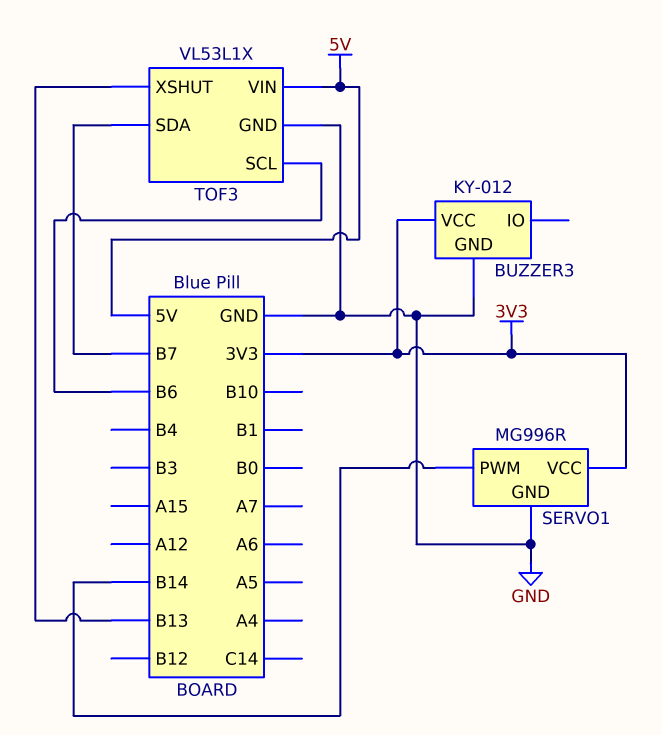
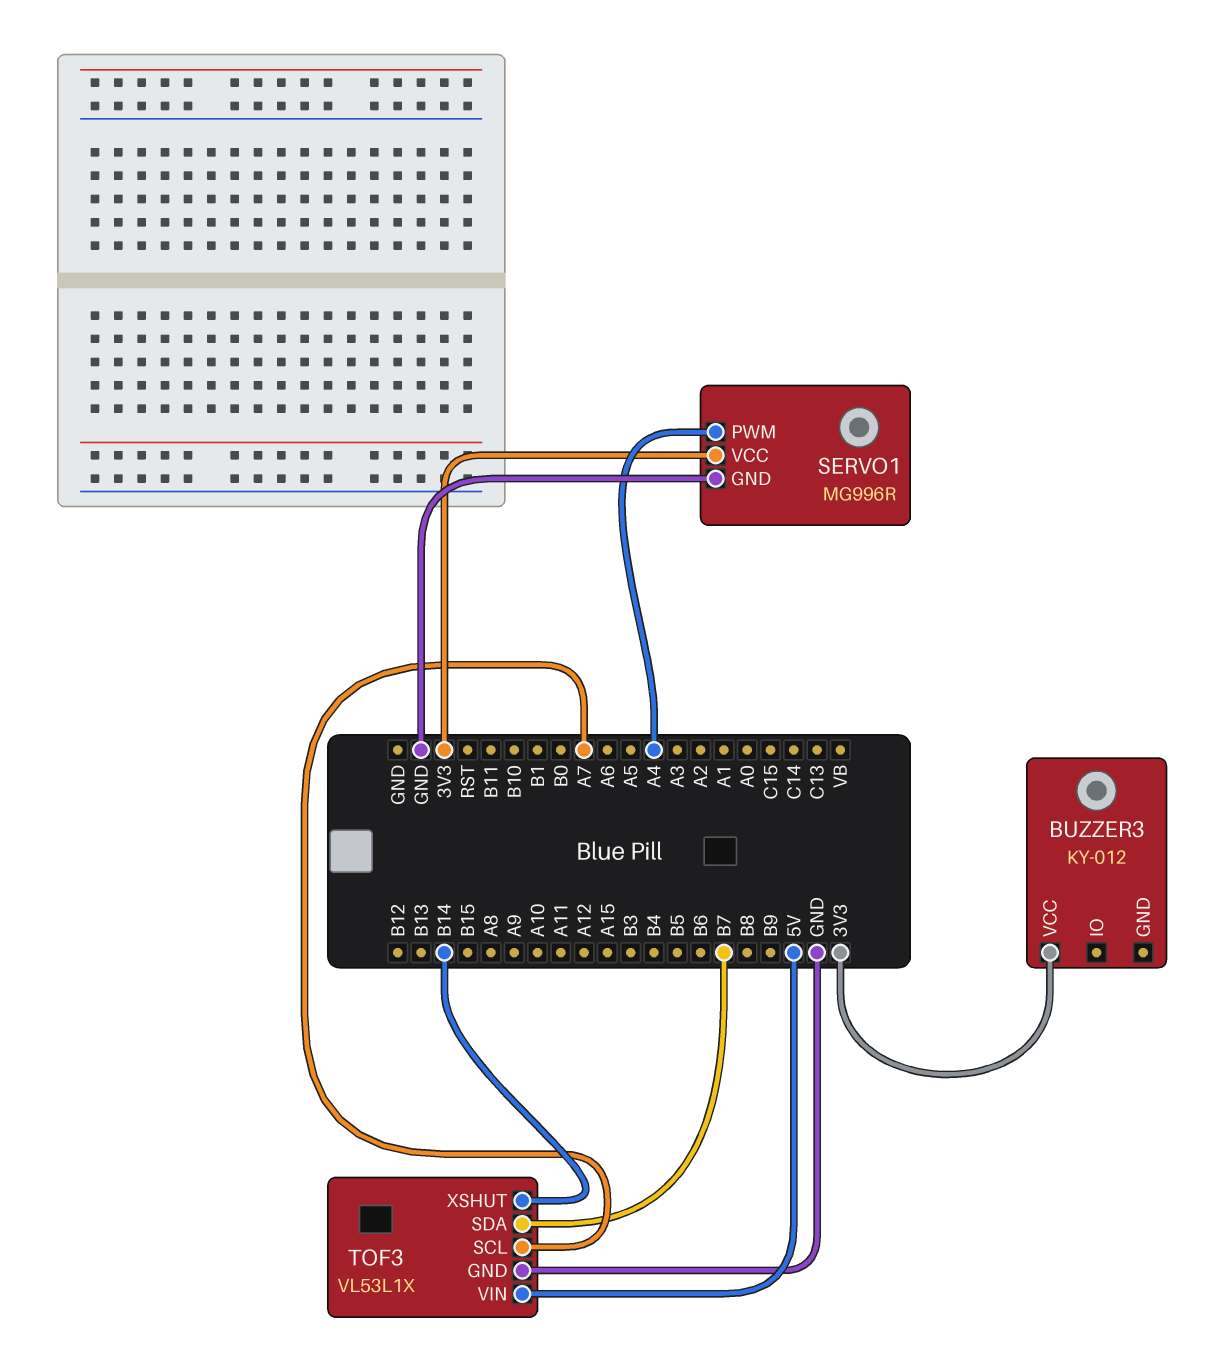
BUZZER3 pin GND: GND -> none
SERVO1 pin PWM: B14 -> A4
TOF3 pin SCL: B6 -> A7
TOF3 pin XSHUT: B13 -> B14

